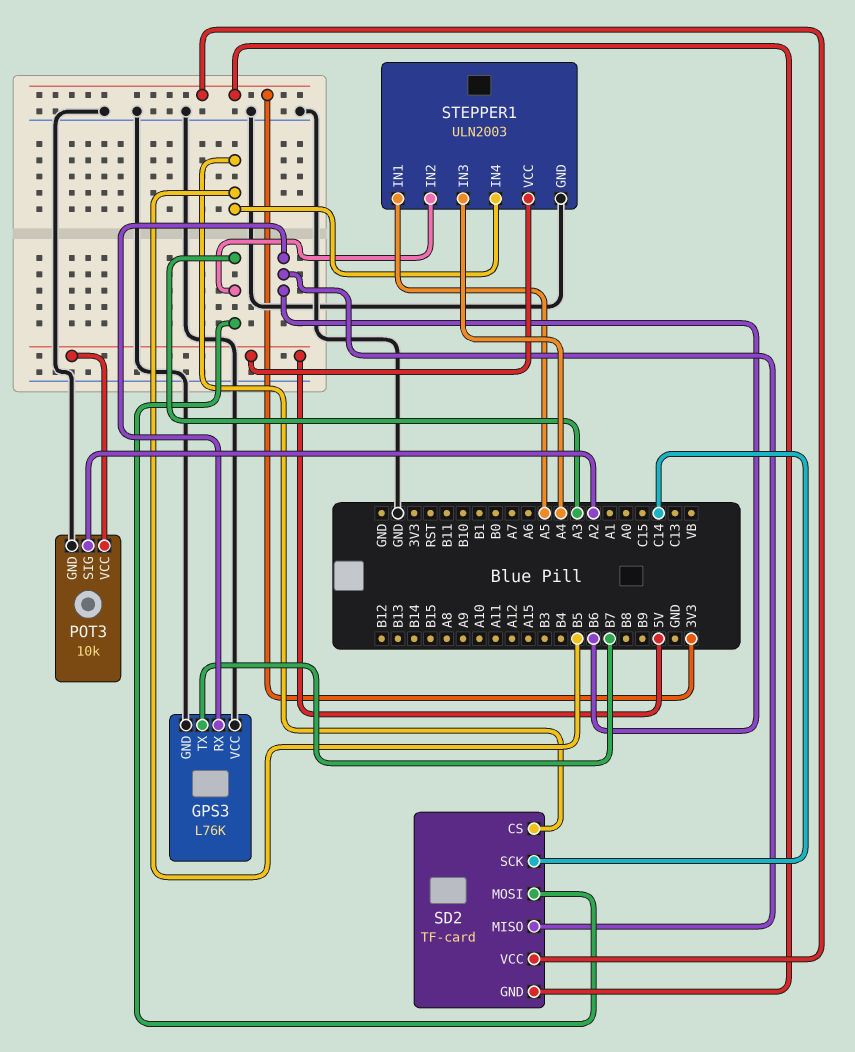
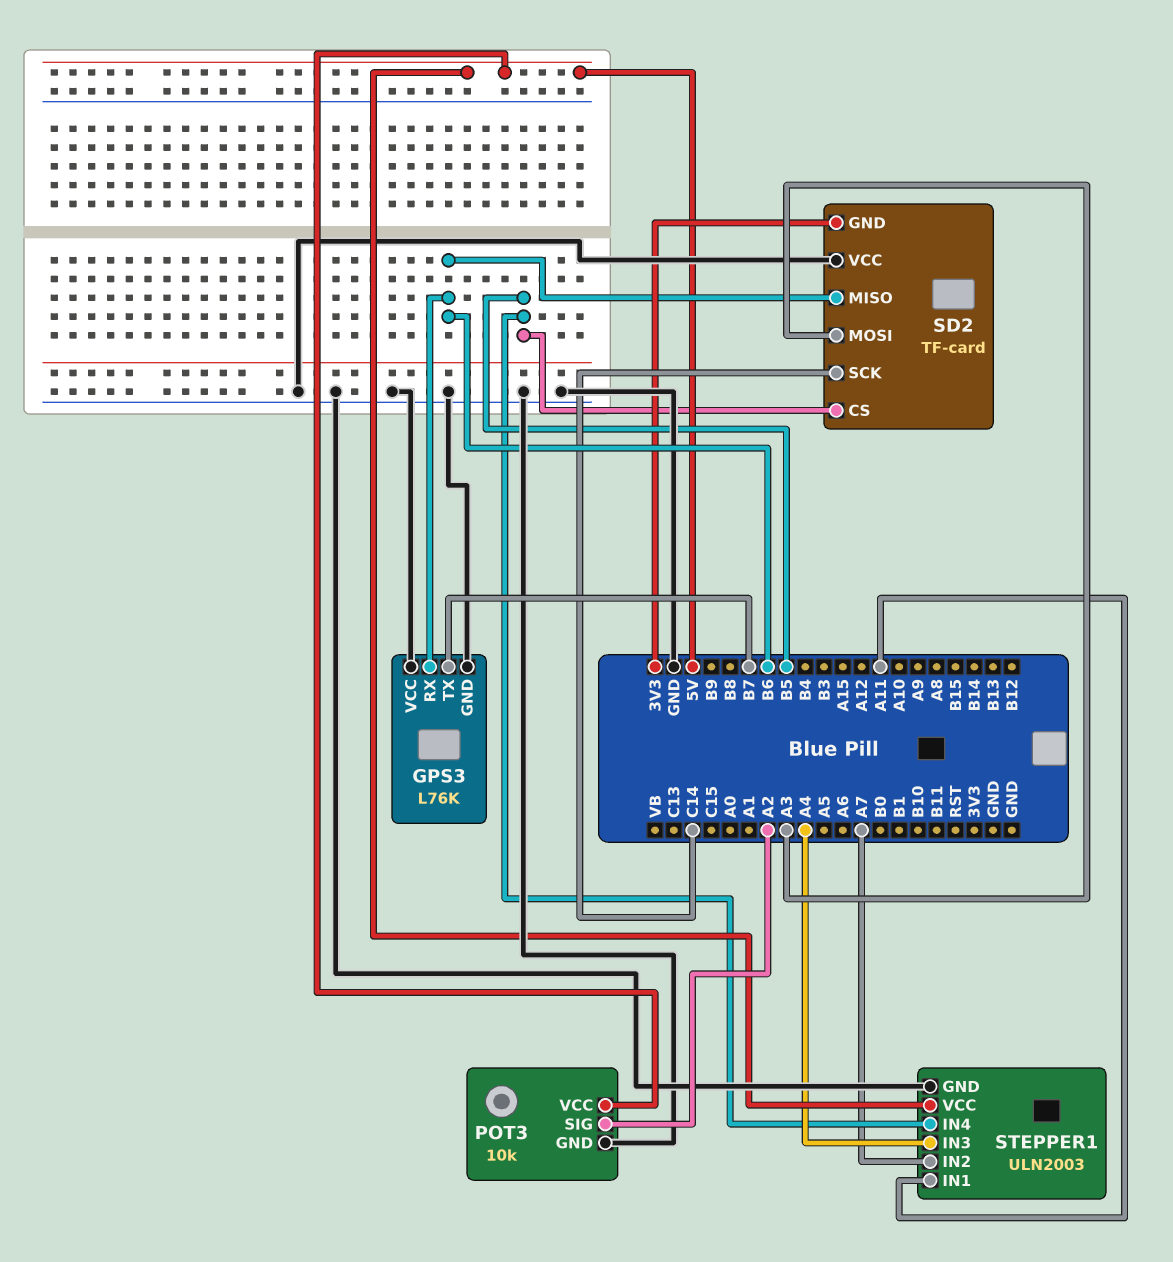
SD2 pin VCC: 3V3 -> GND
STEPPER1 pin IN1: A5 -> A11
STEPPER1 pin IN2: A3 -> A7

